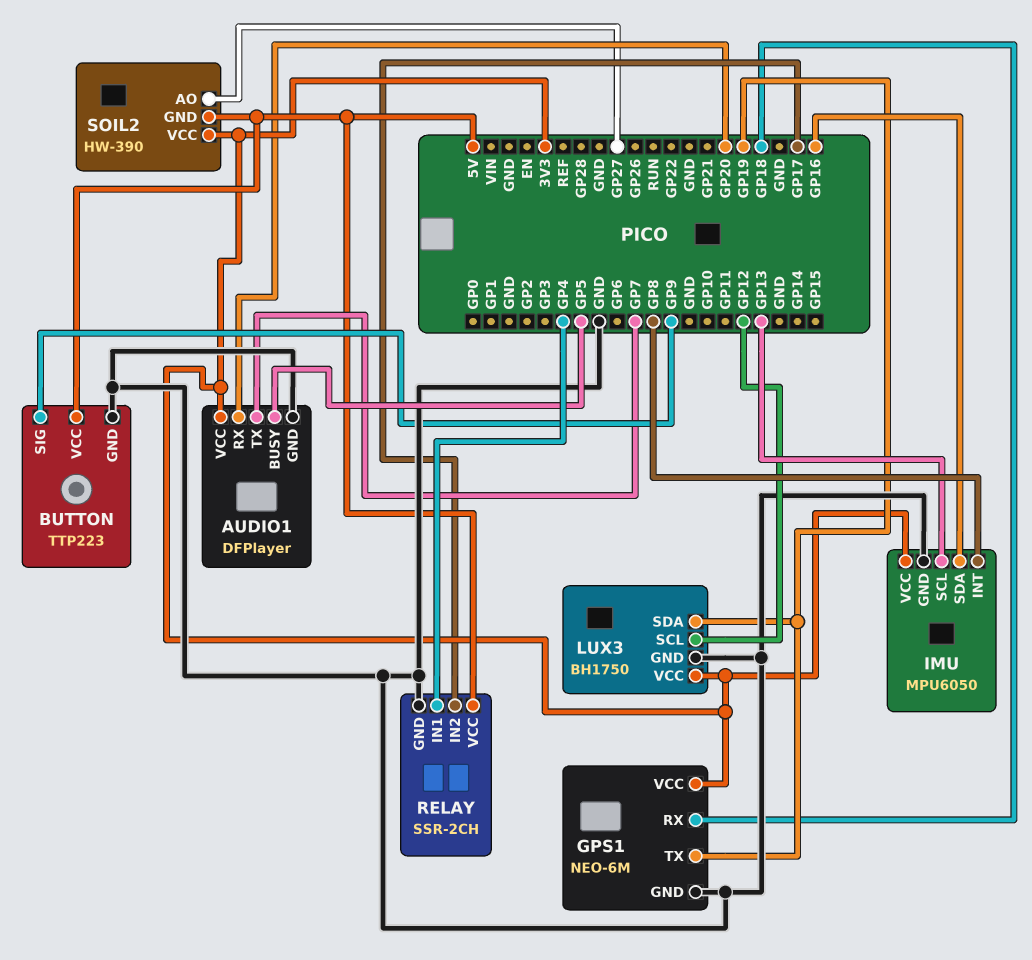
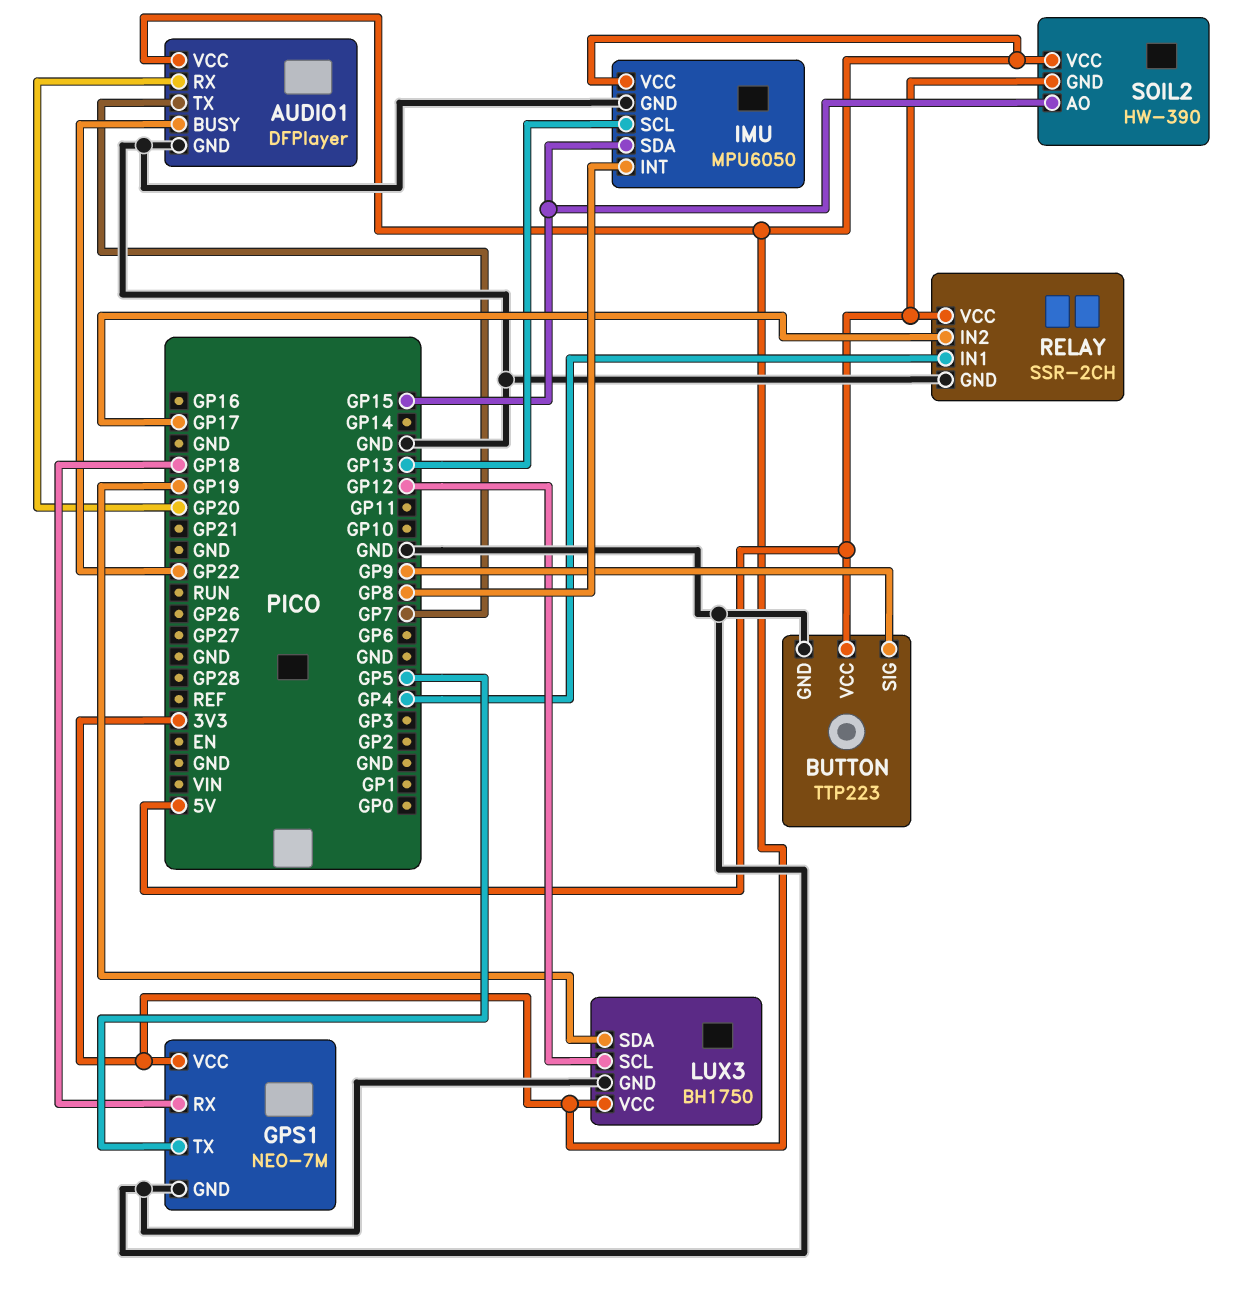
AUDIO1 pin BUSY: GP5 -> GP22
GPS1: NEO-6M -> NEO-7M
GPS1 pin TX: GP19 -> GP5
IMU pin SDA: GP16 -> GP15
SOIL2 pin AO: GP27 -> GP15

